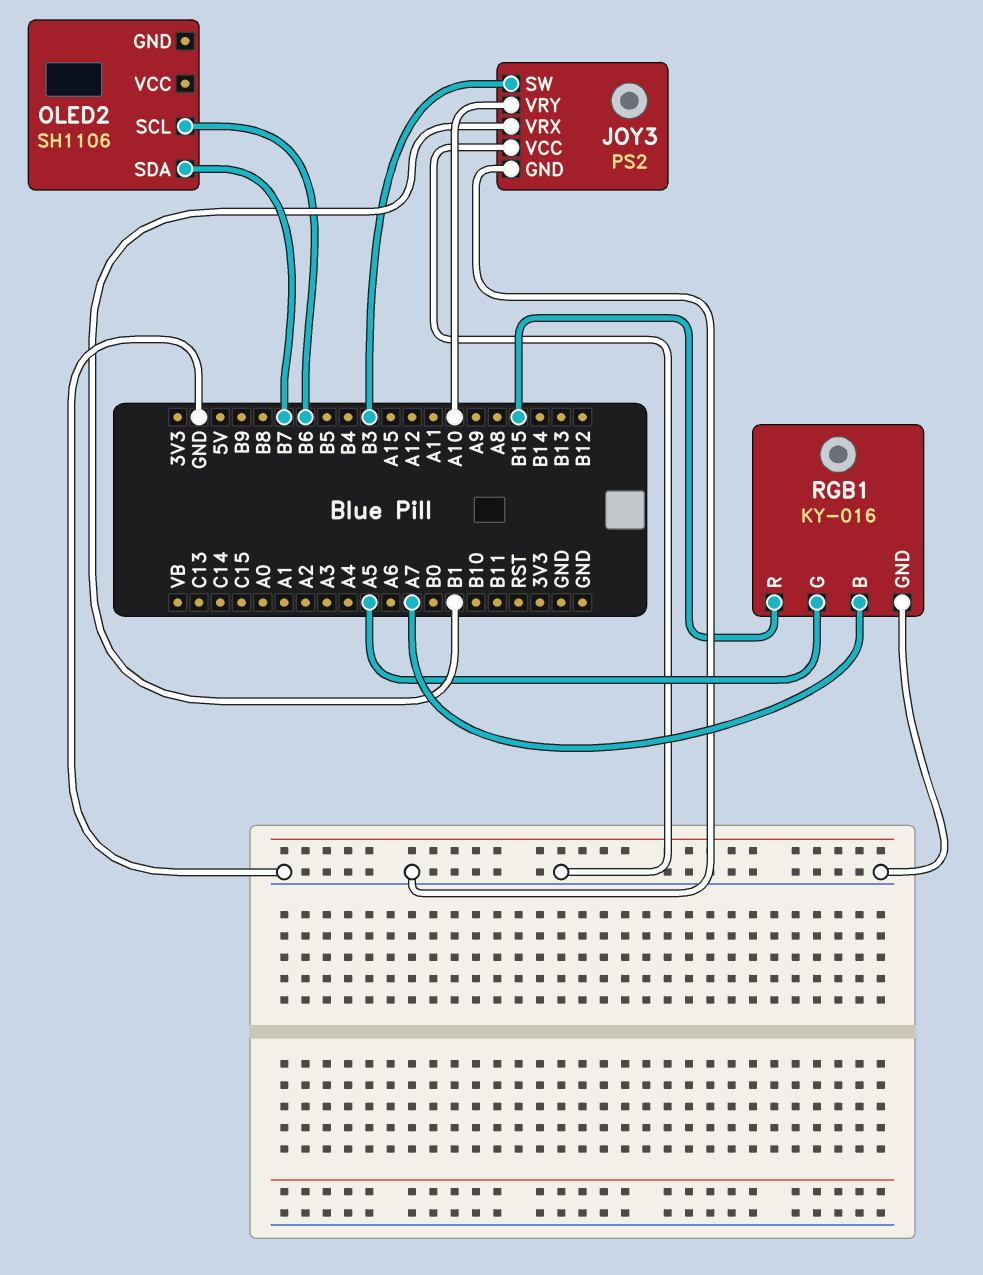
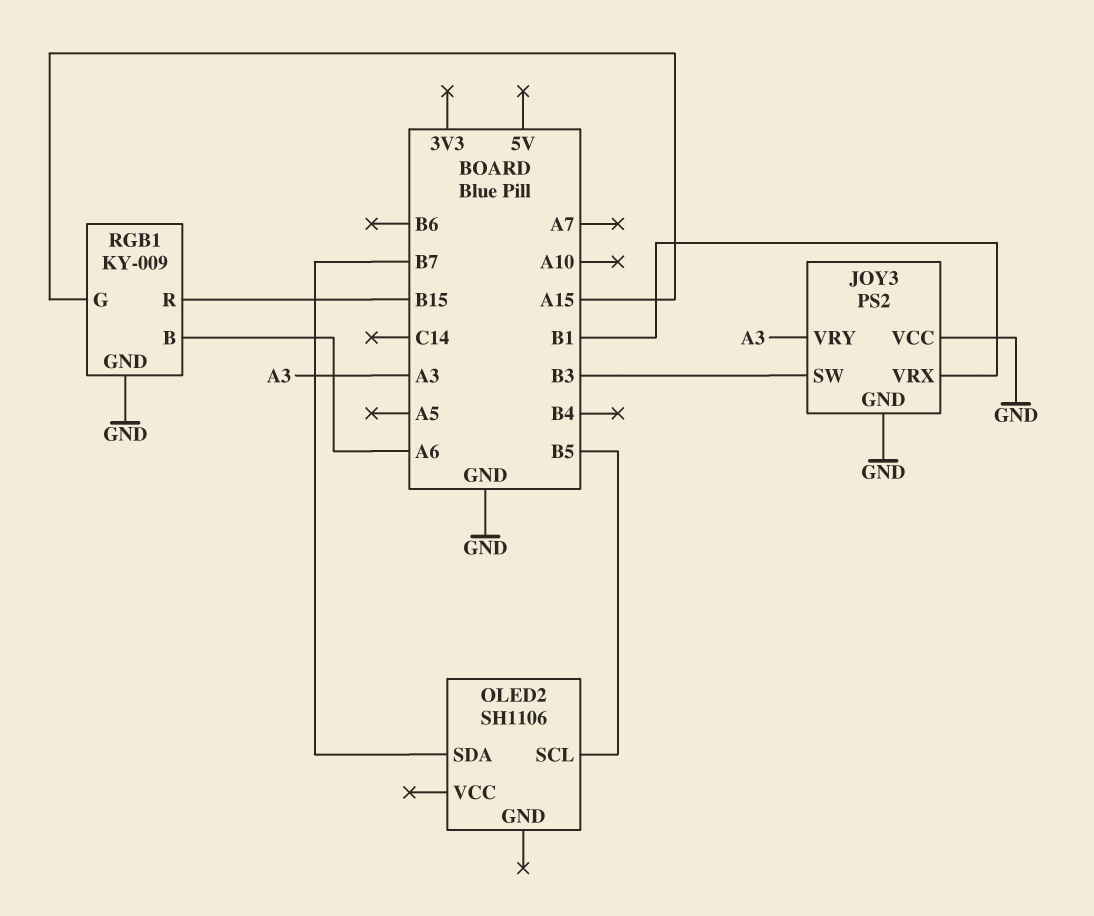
JOY3 pin VRY: A10 -> A3
OLED2 pin SCL: B6 -> B5
RGB1: KY-016 -> KY-009
RGB1 pin B: A7 -> A6
RGB1 pin G: A5 -> A15

